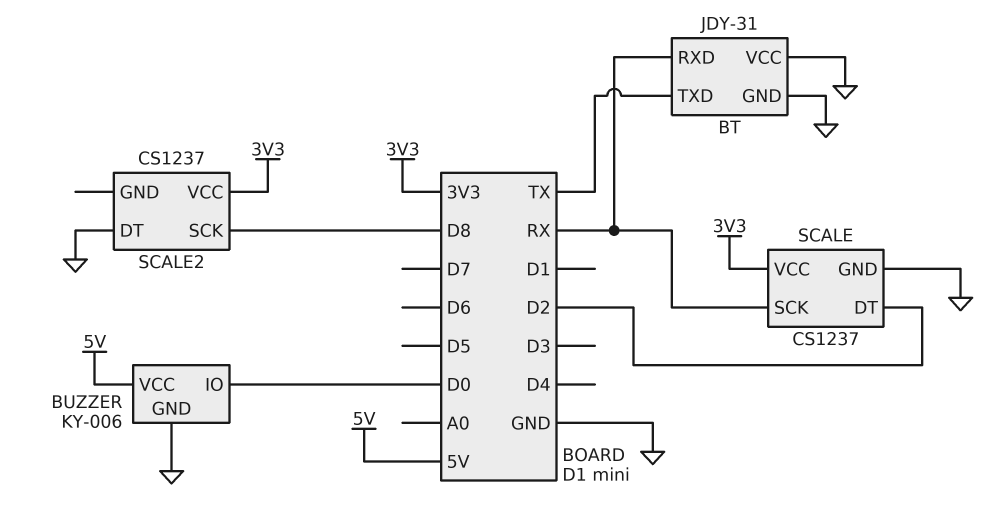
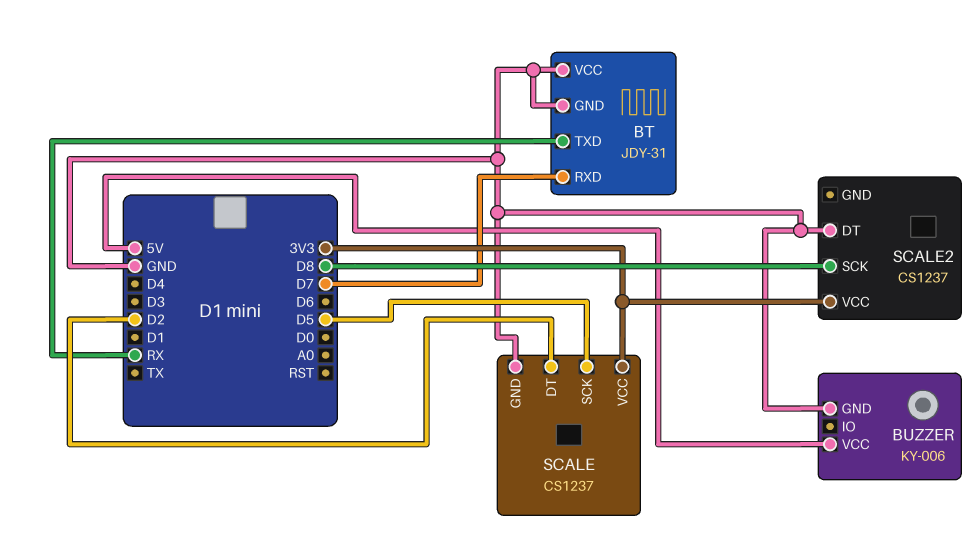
BT pin RXD: RX -> D7
BT pin TXD: TX -> RX
BUZZER pin IO: D0 -> none
SCALE pin SCK: RX -> D5

